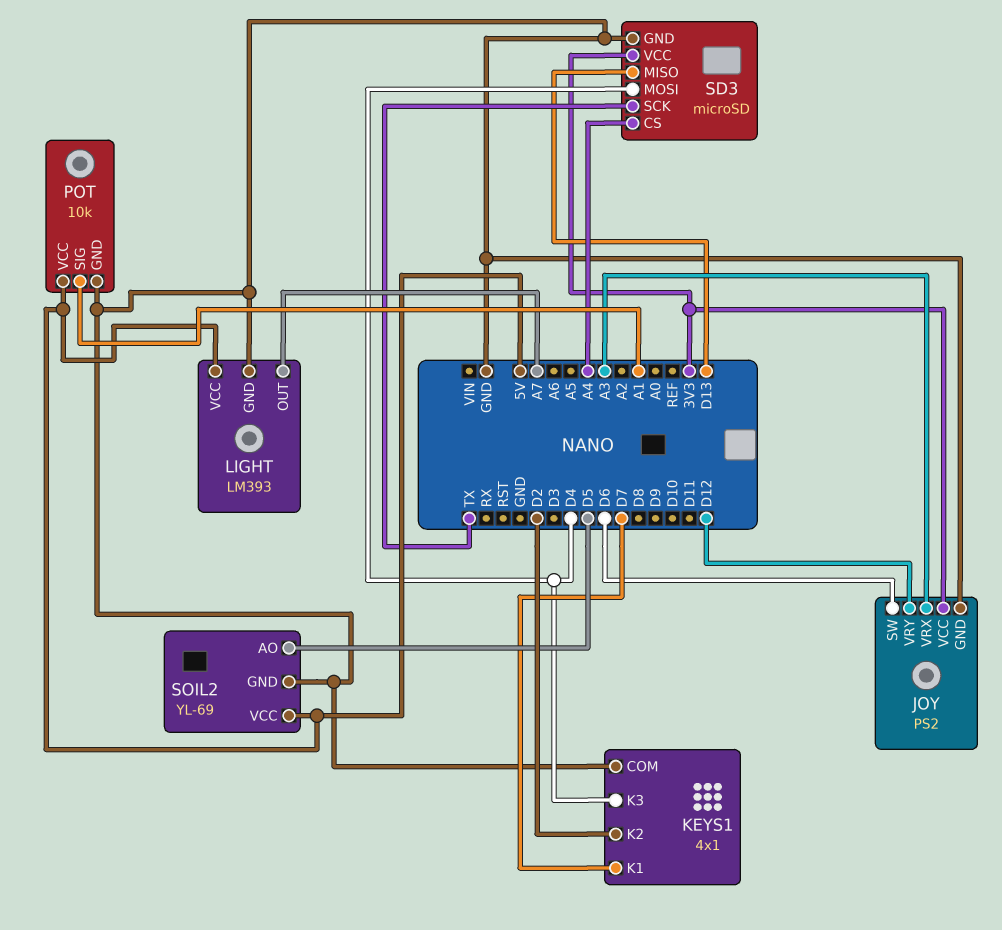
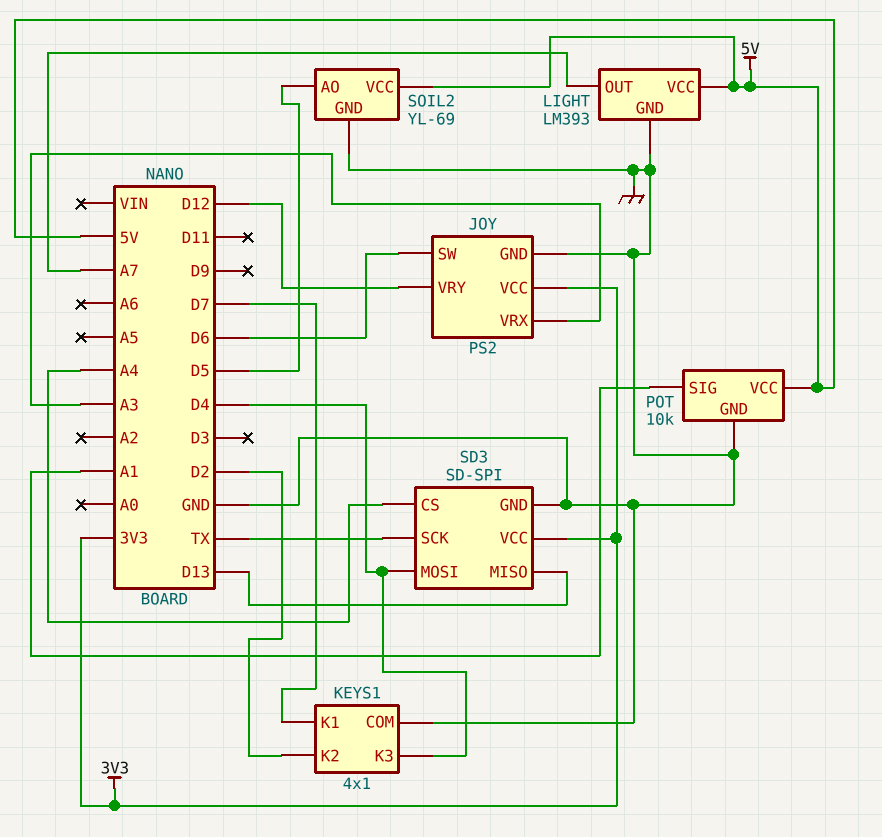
SD3: microSD -> SD-SPI

